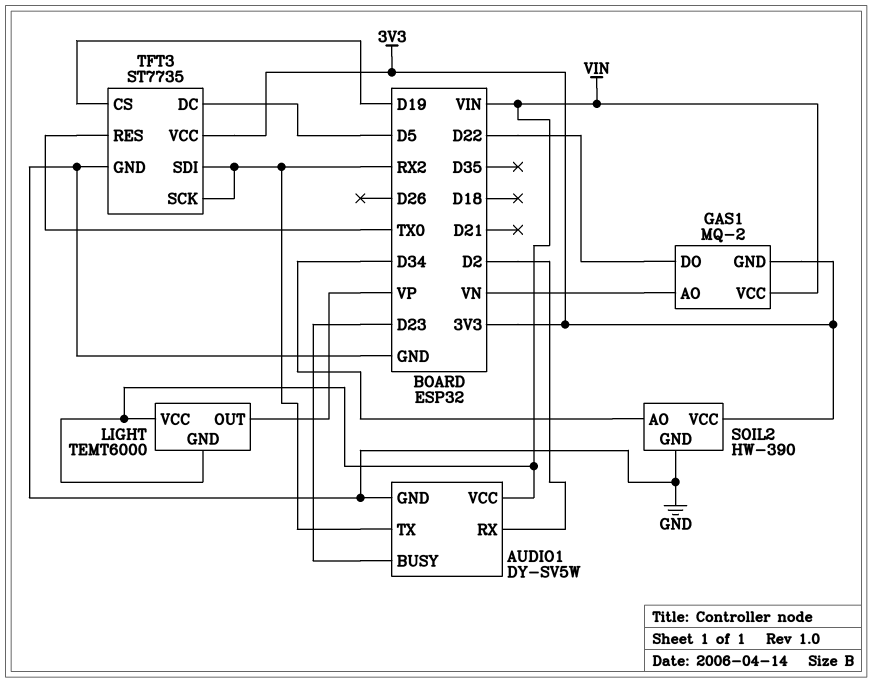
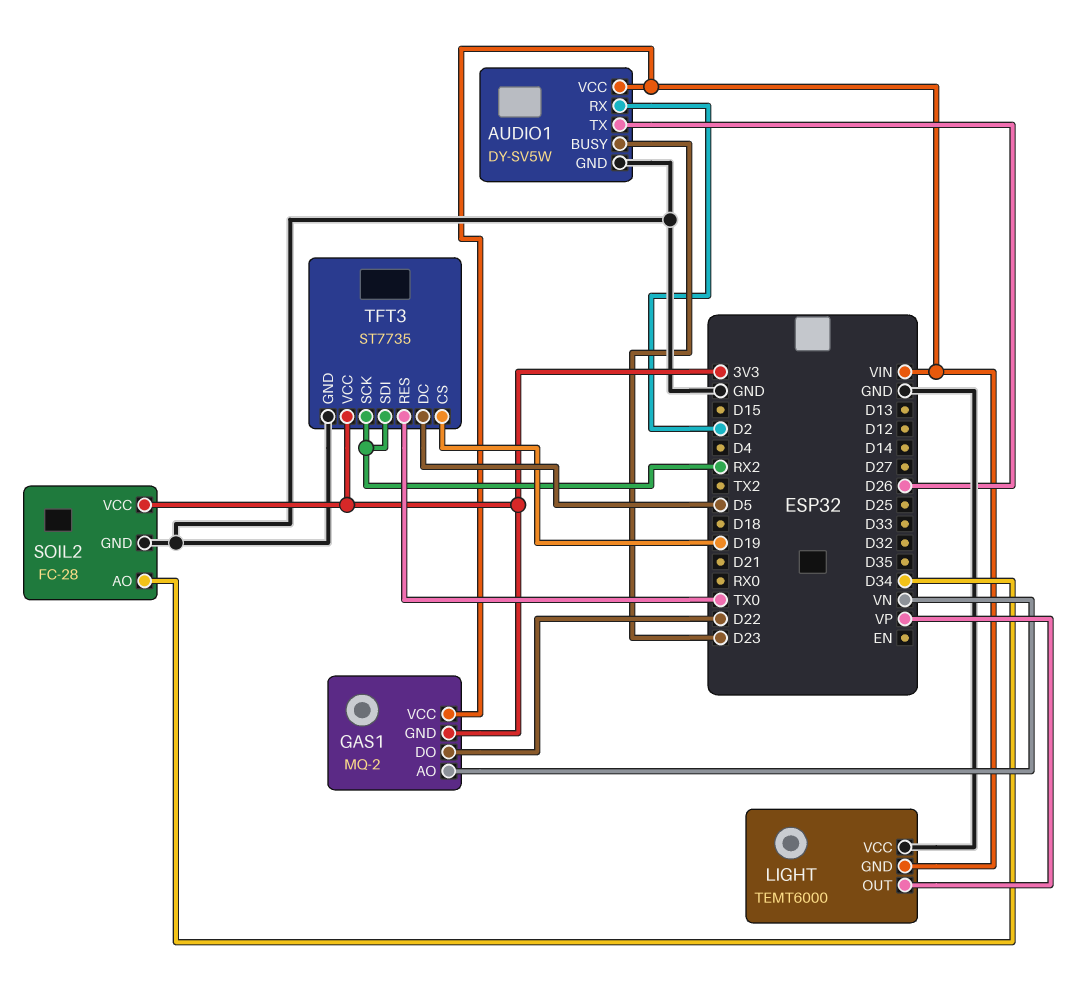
AUDIO1 pin TX: RX2 -> D26
LIGHT pin VCC: VIN -> GND
SOIL2: HW-390 -> FC-28

